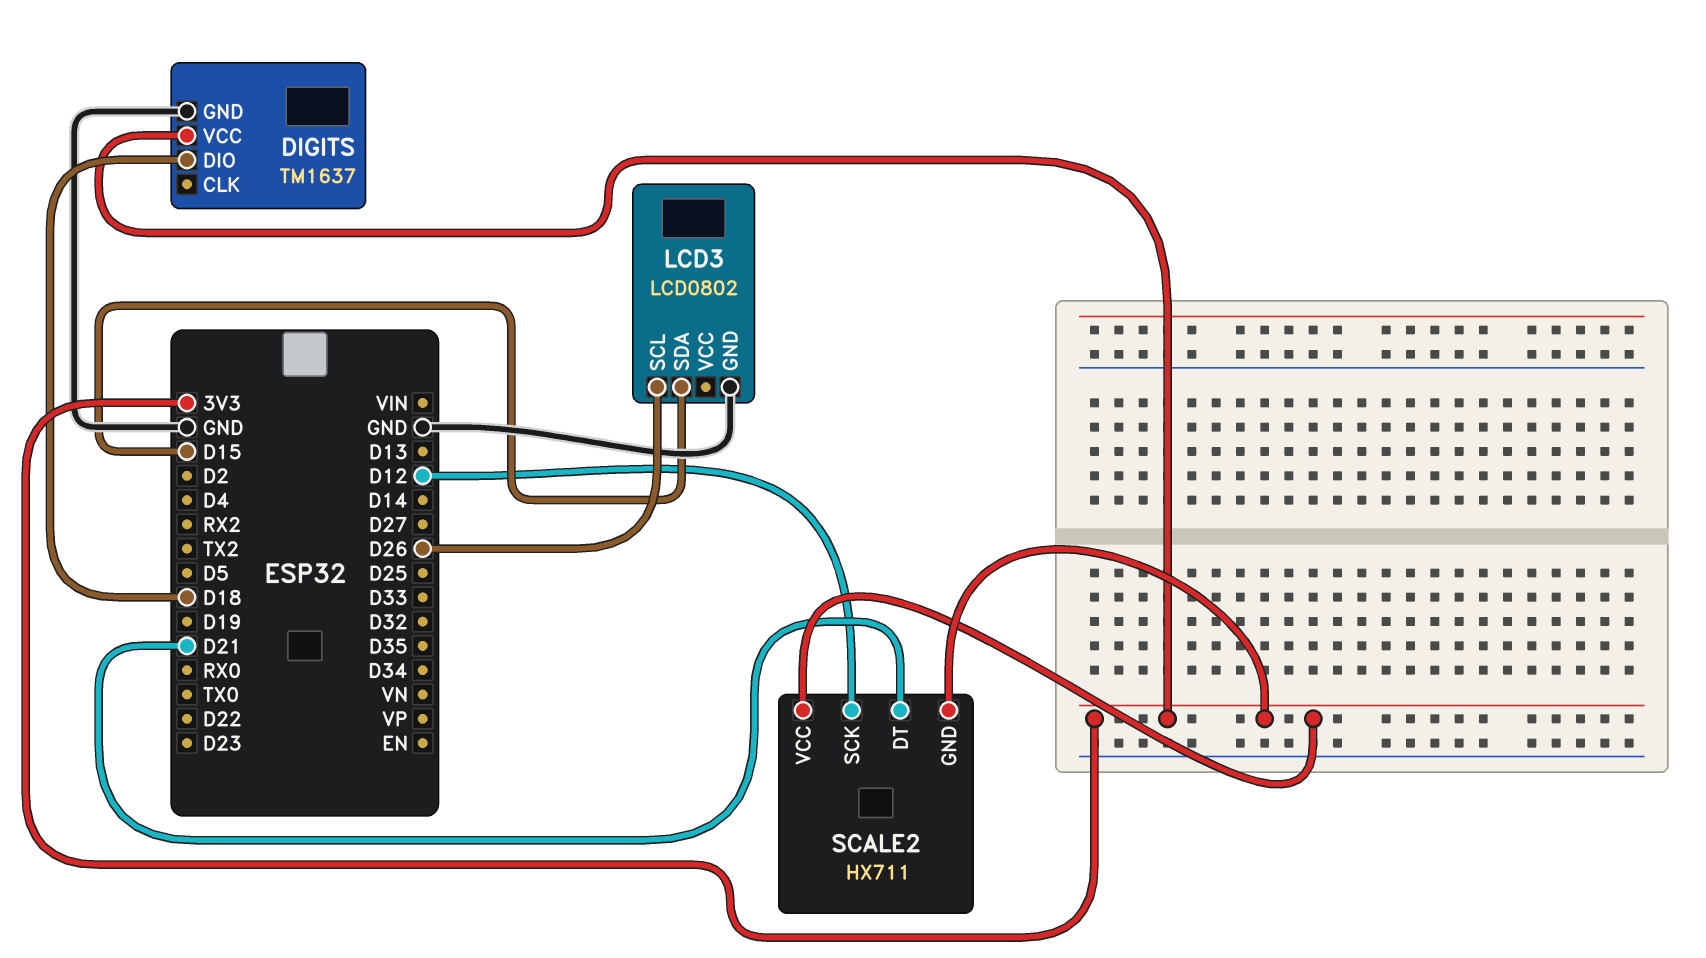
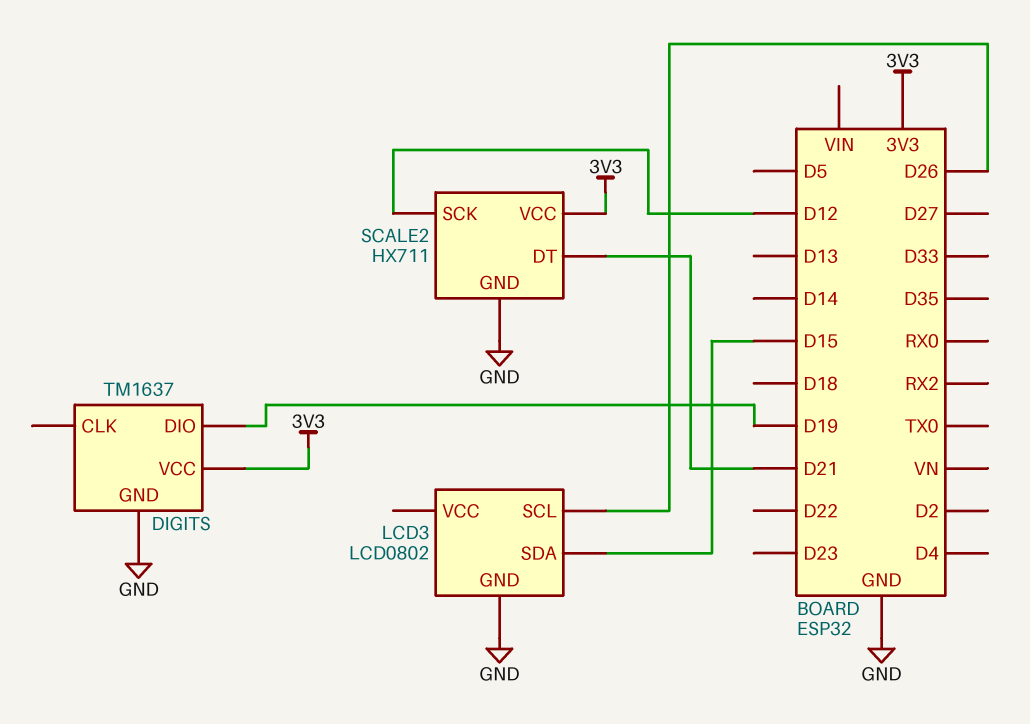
DIGITS pin DIO: D18 -> D19
SCALE2 pin GND: 3V3 -> GND

